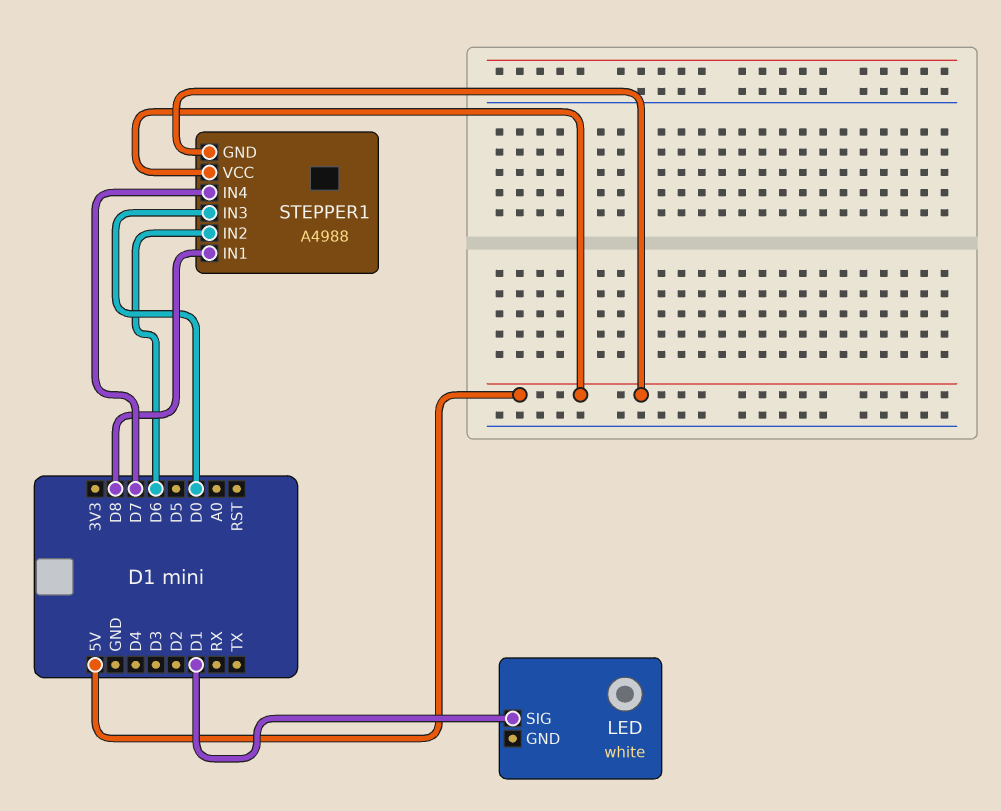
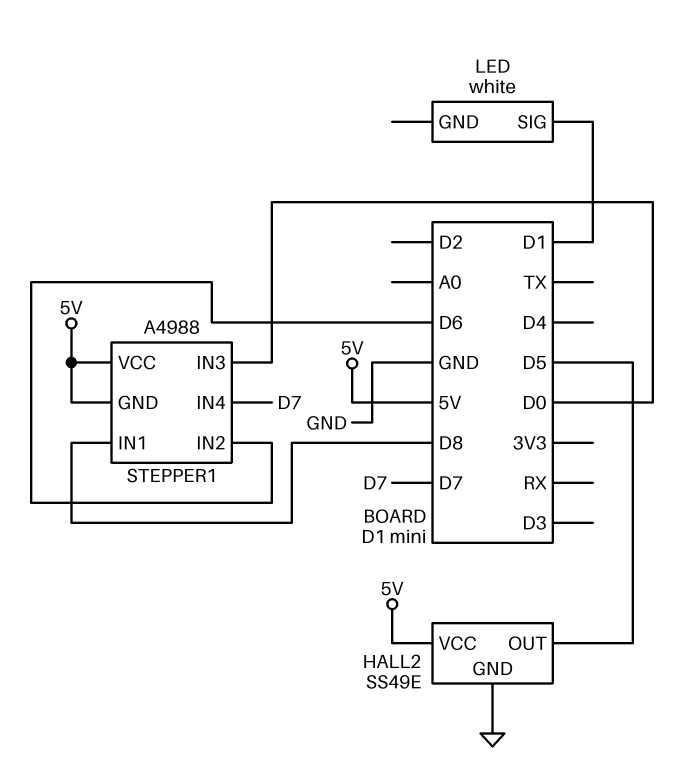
HALL2: none -> SS49E
HALL2 pin GND: none -> GND
HALL2 pin OUT: none -> D5
HALL2 pin VCC: none -> 5V

